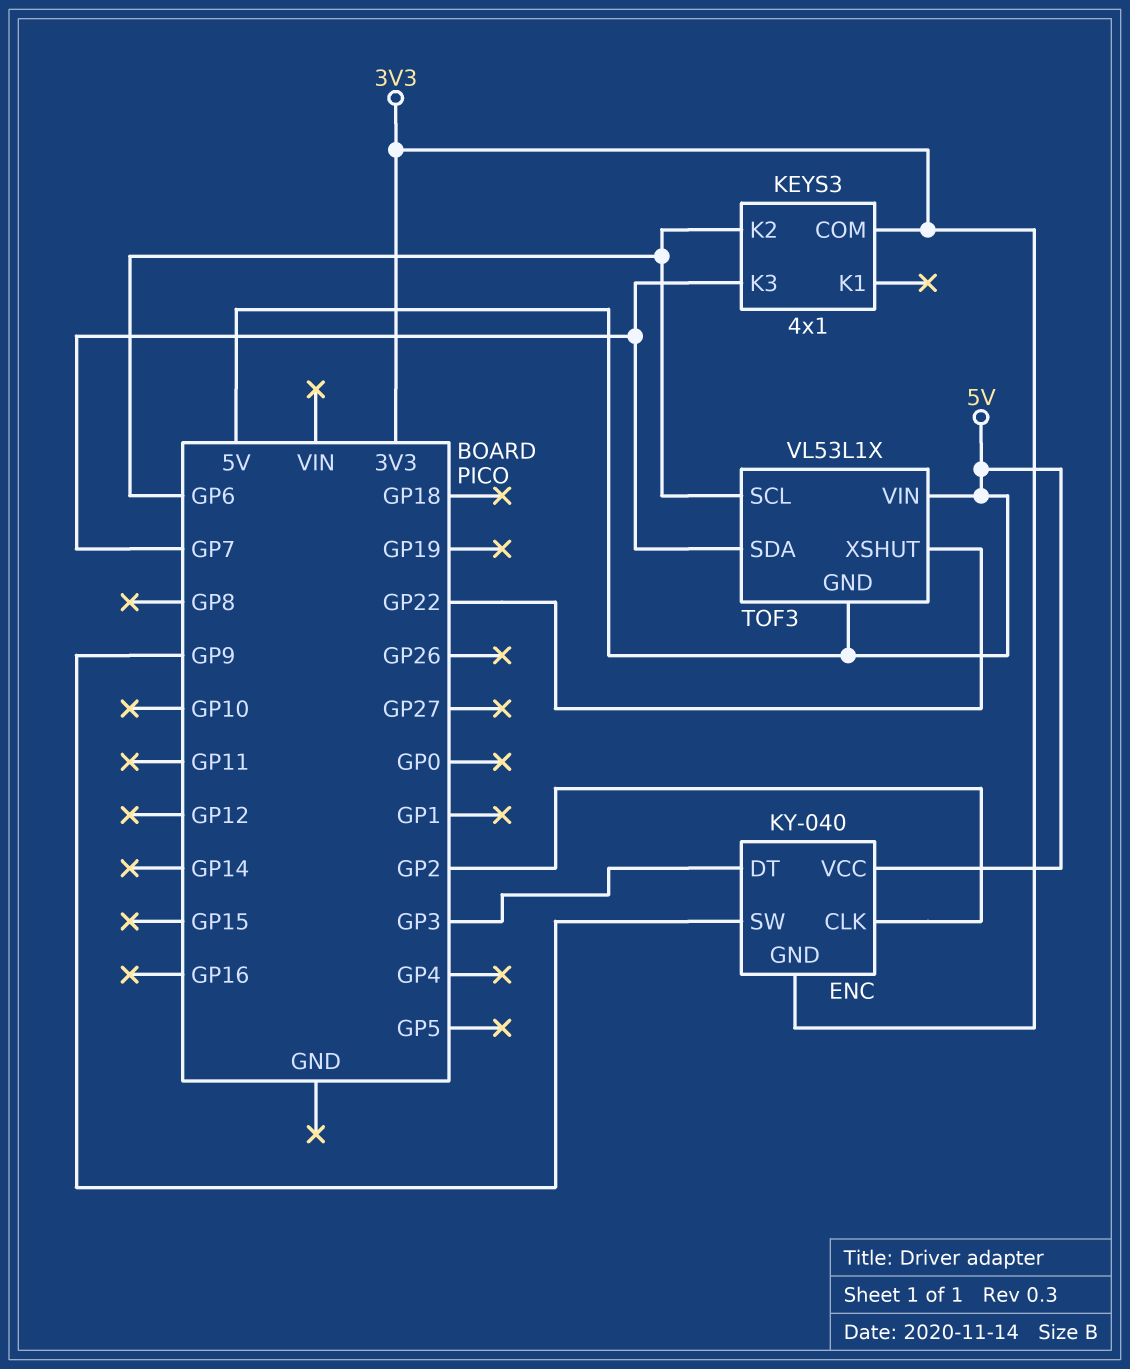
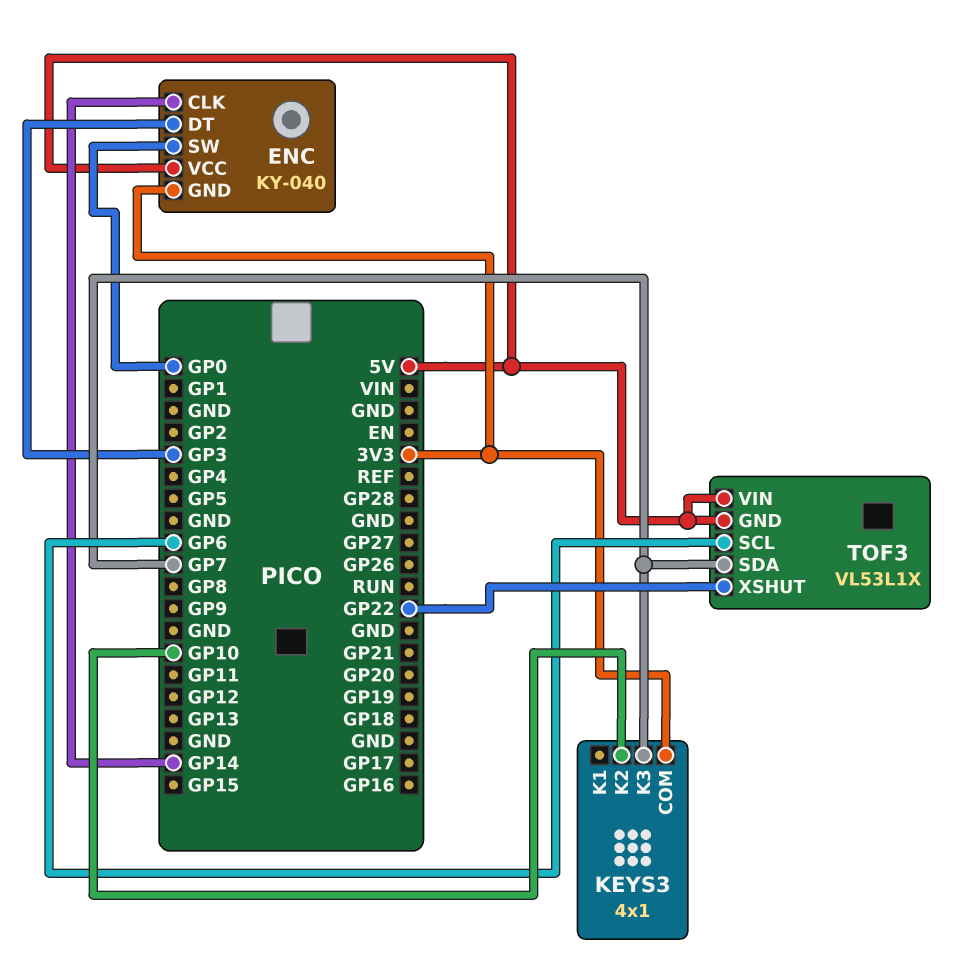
ENC pin CLK: GP2 -> GP14
ENC pin SW: GP9 -> GP0
KEYS3 pin K2: GP6 -> GP10

